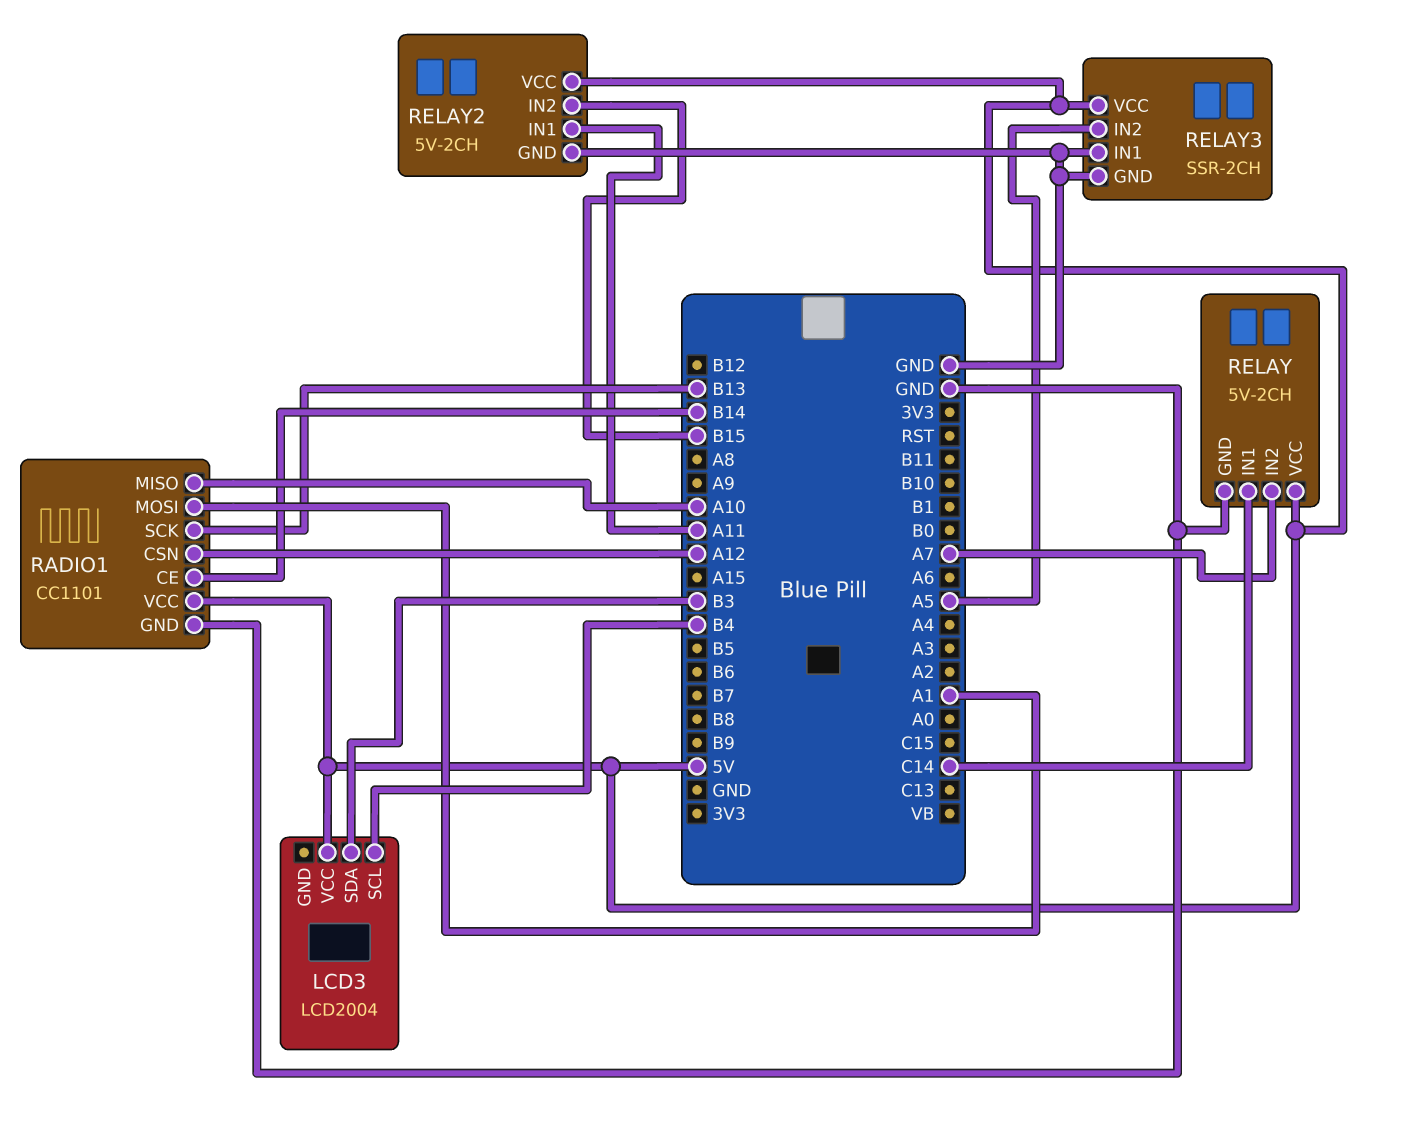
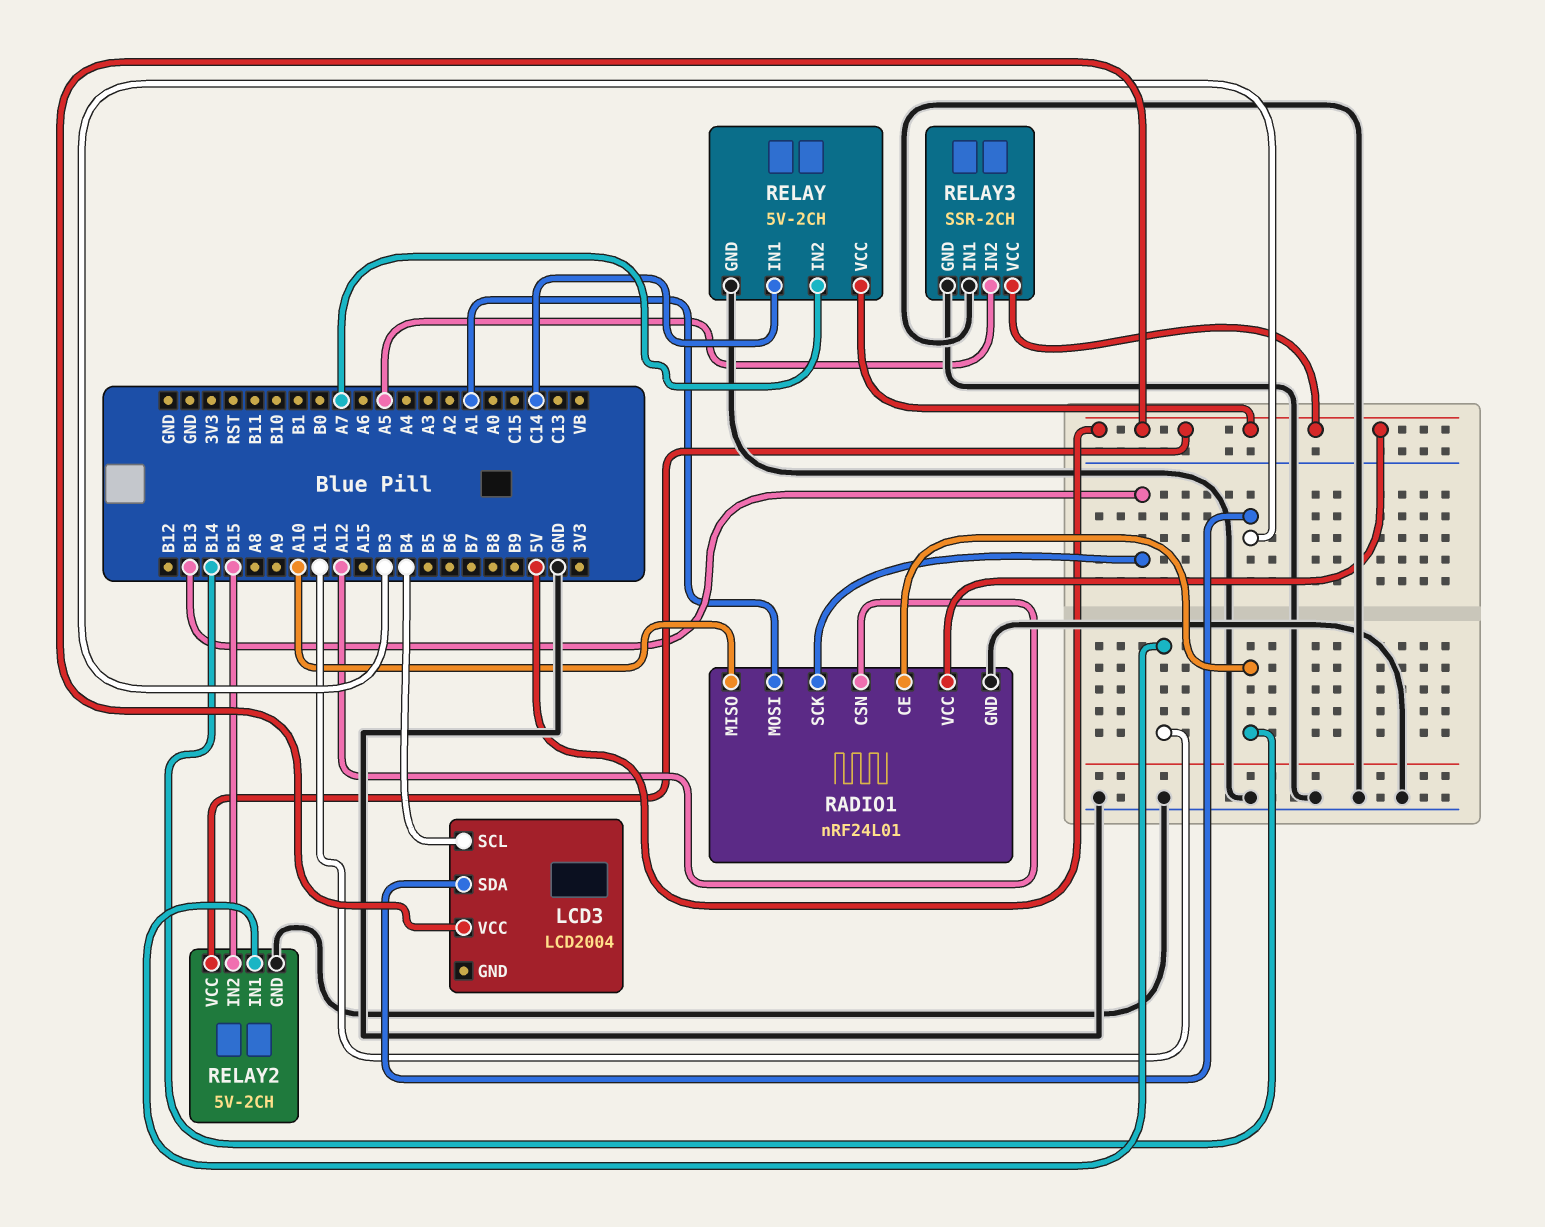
RADIO1: CC1101 -> nRF24L01

